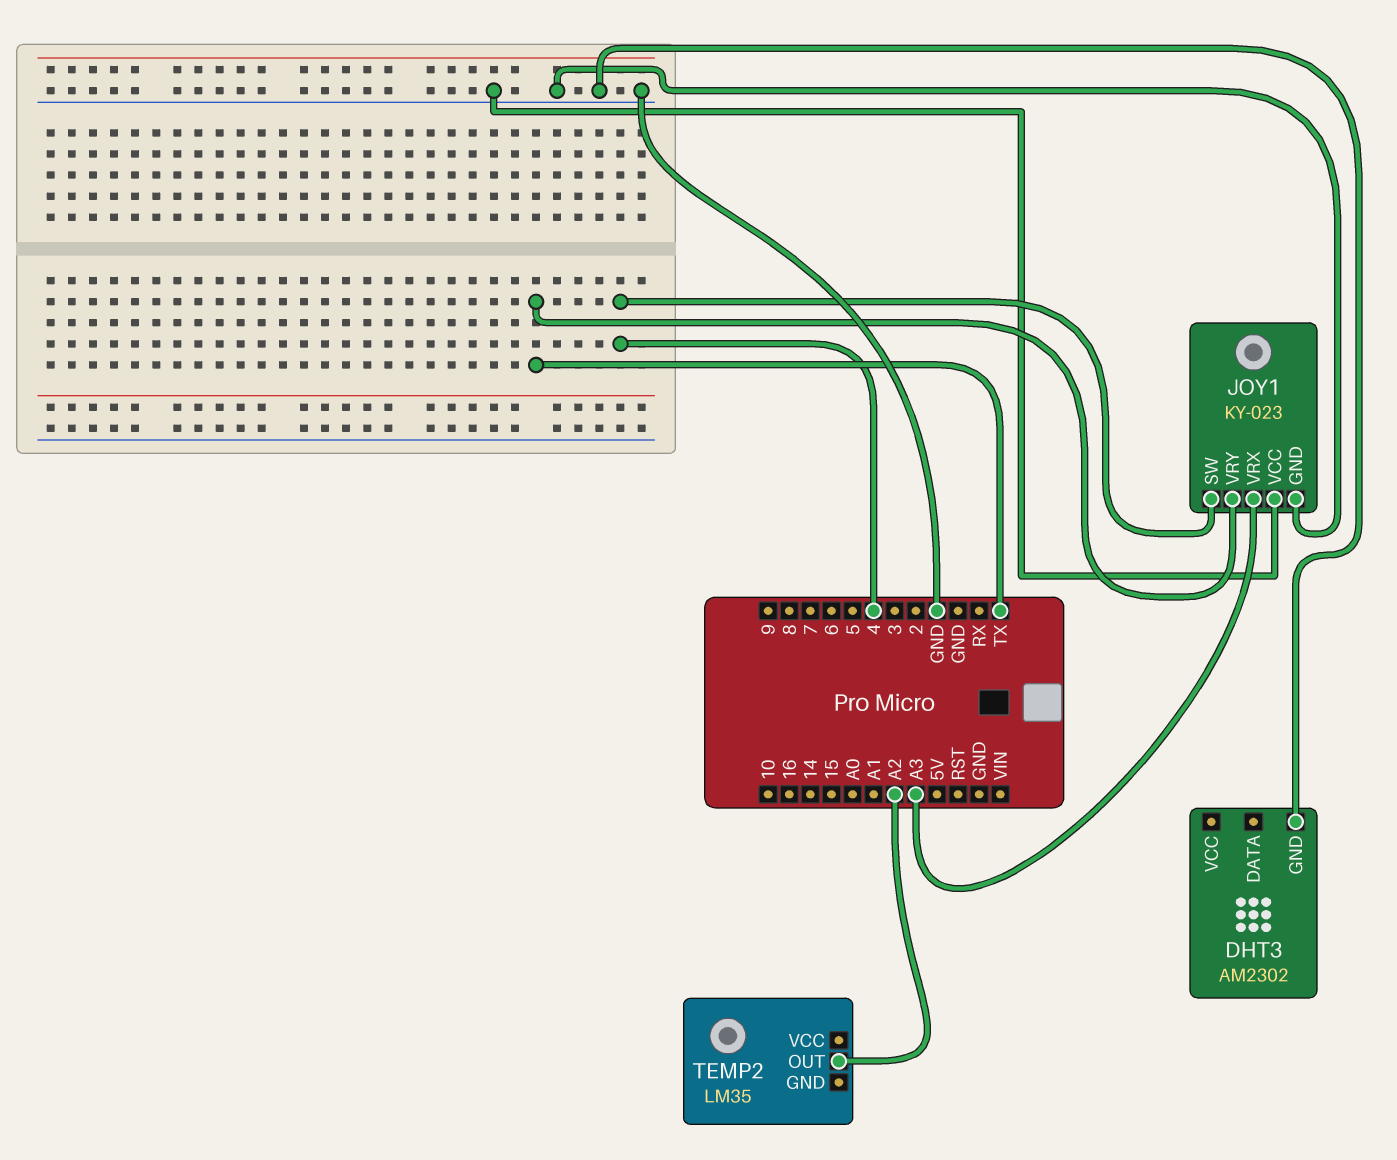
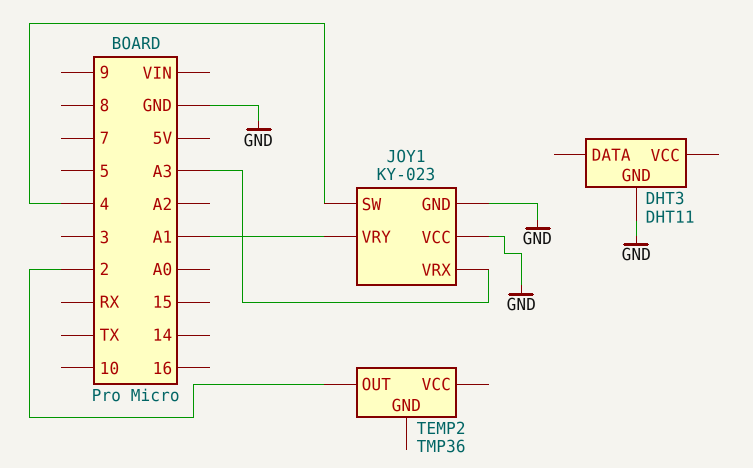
DHT3: AM2302 -> DHT11
JOY1 pin VRY: TX -> A1
TEMP2: LM35 -> TMP36
TEMP2 pin OUT: A2 -> 2

